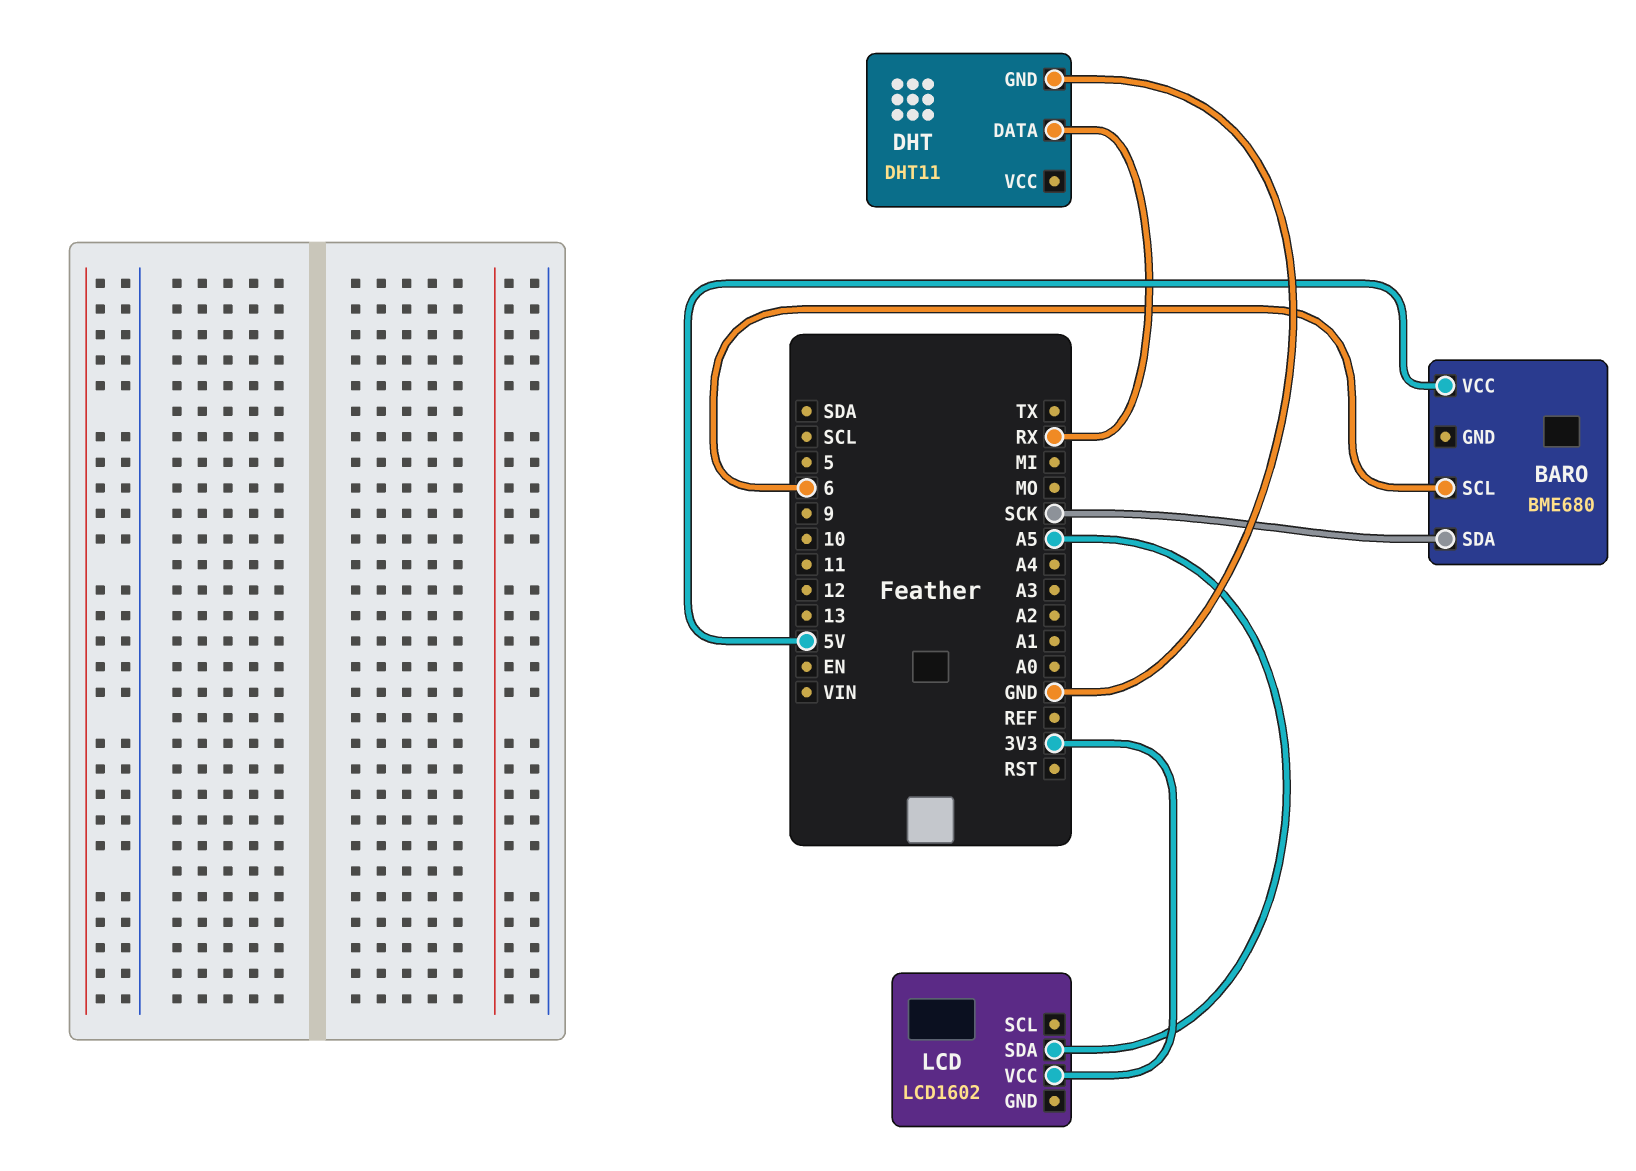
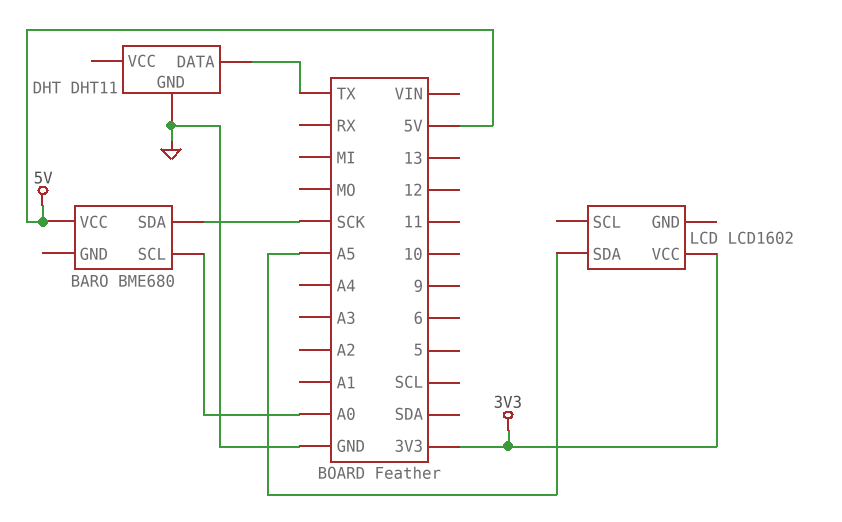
BARO pin SCL: 6 -> A0
DHT pin DATA: RX -> TX

